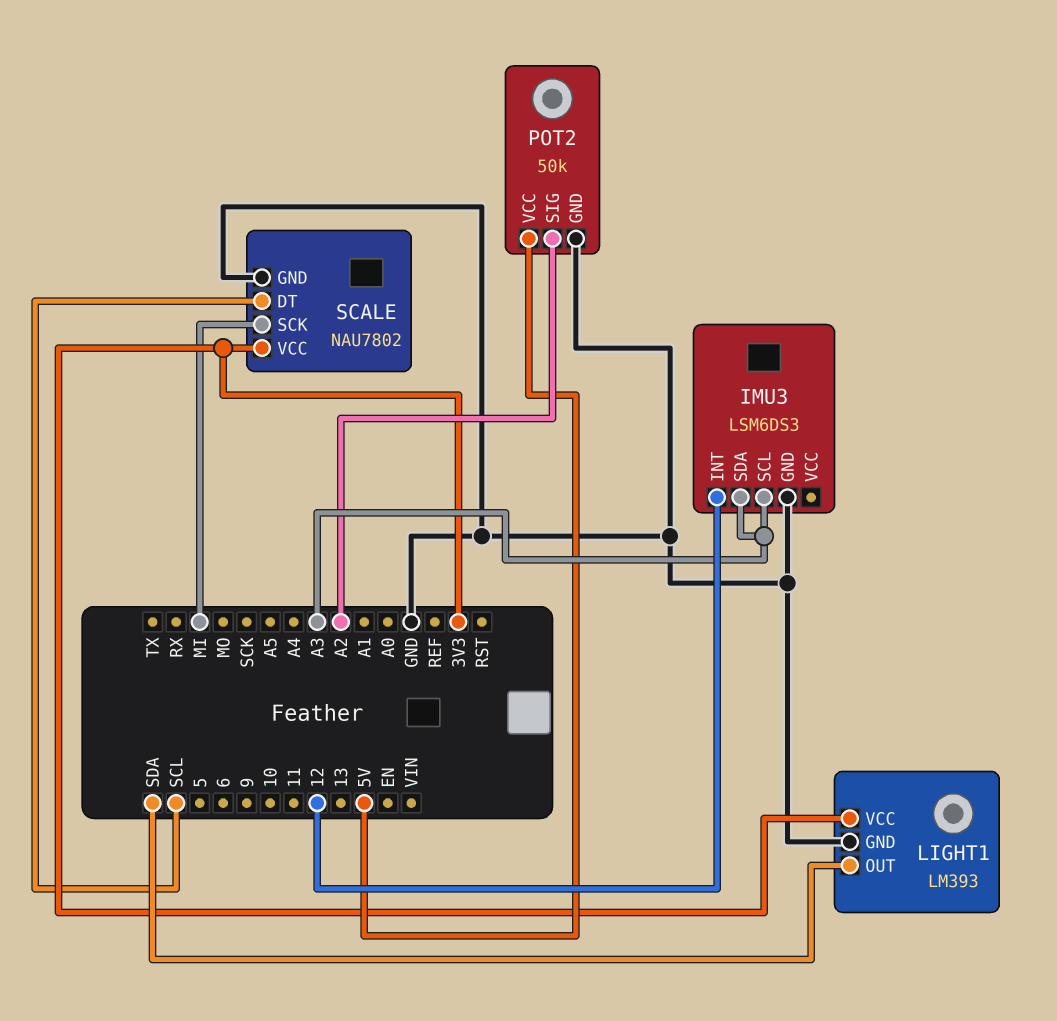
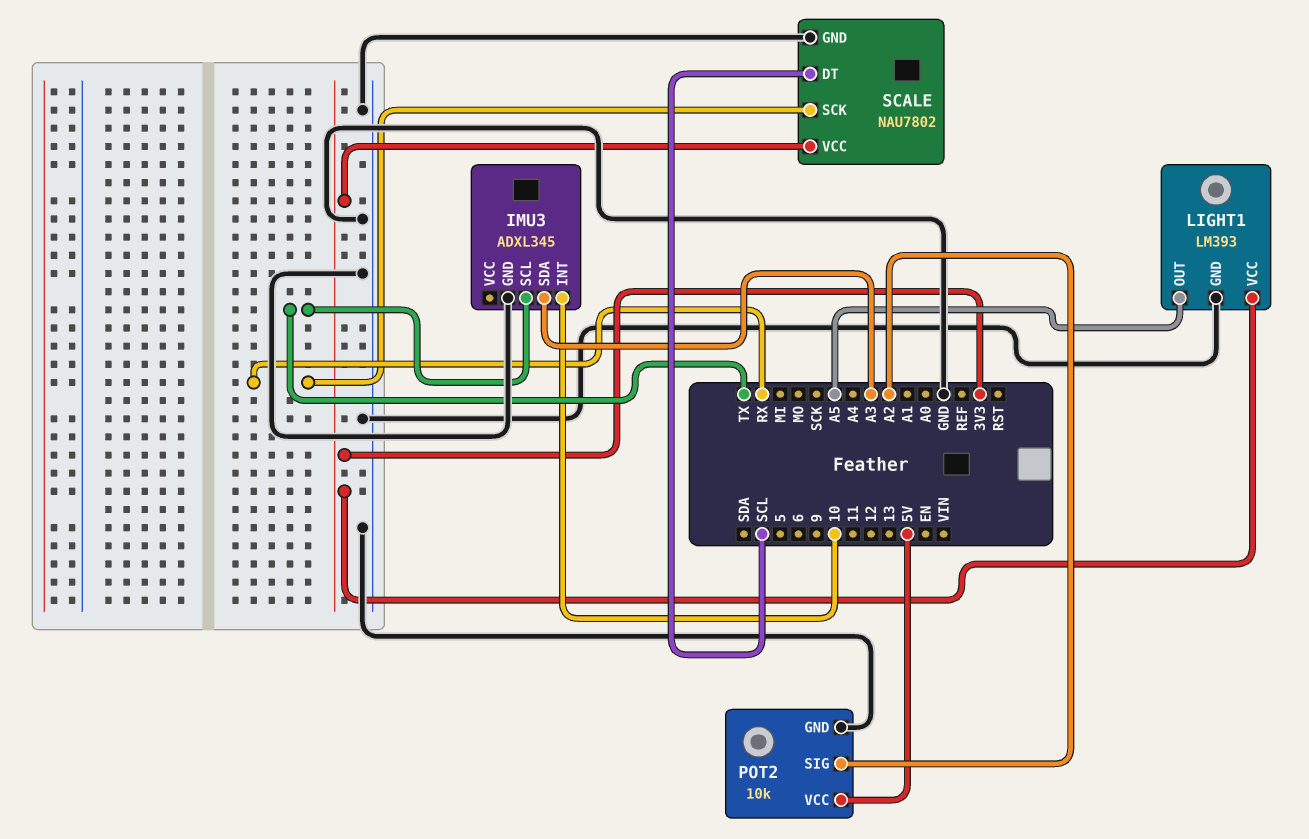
IMU3: LSM6DS3 -> ADXL345
IMU3 pin INT: 12 -> 10
IMU3 pin SCL: A3 -> TX
LIGHT1 pin OUT: SDA -> A5
POT2: 50k -> 10k
SCALE pin SCK: MI -> RX

